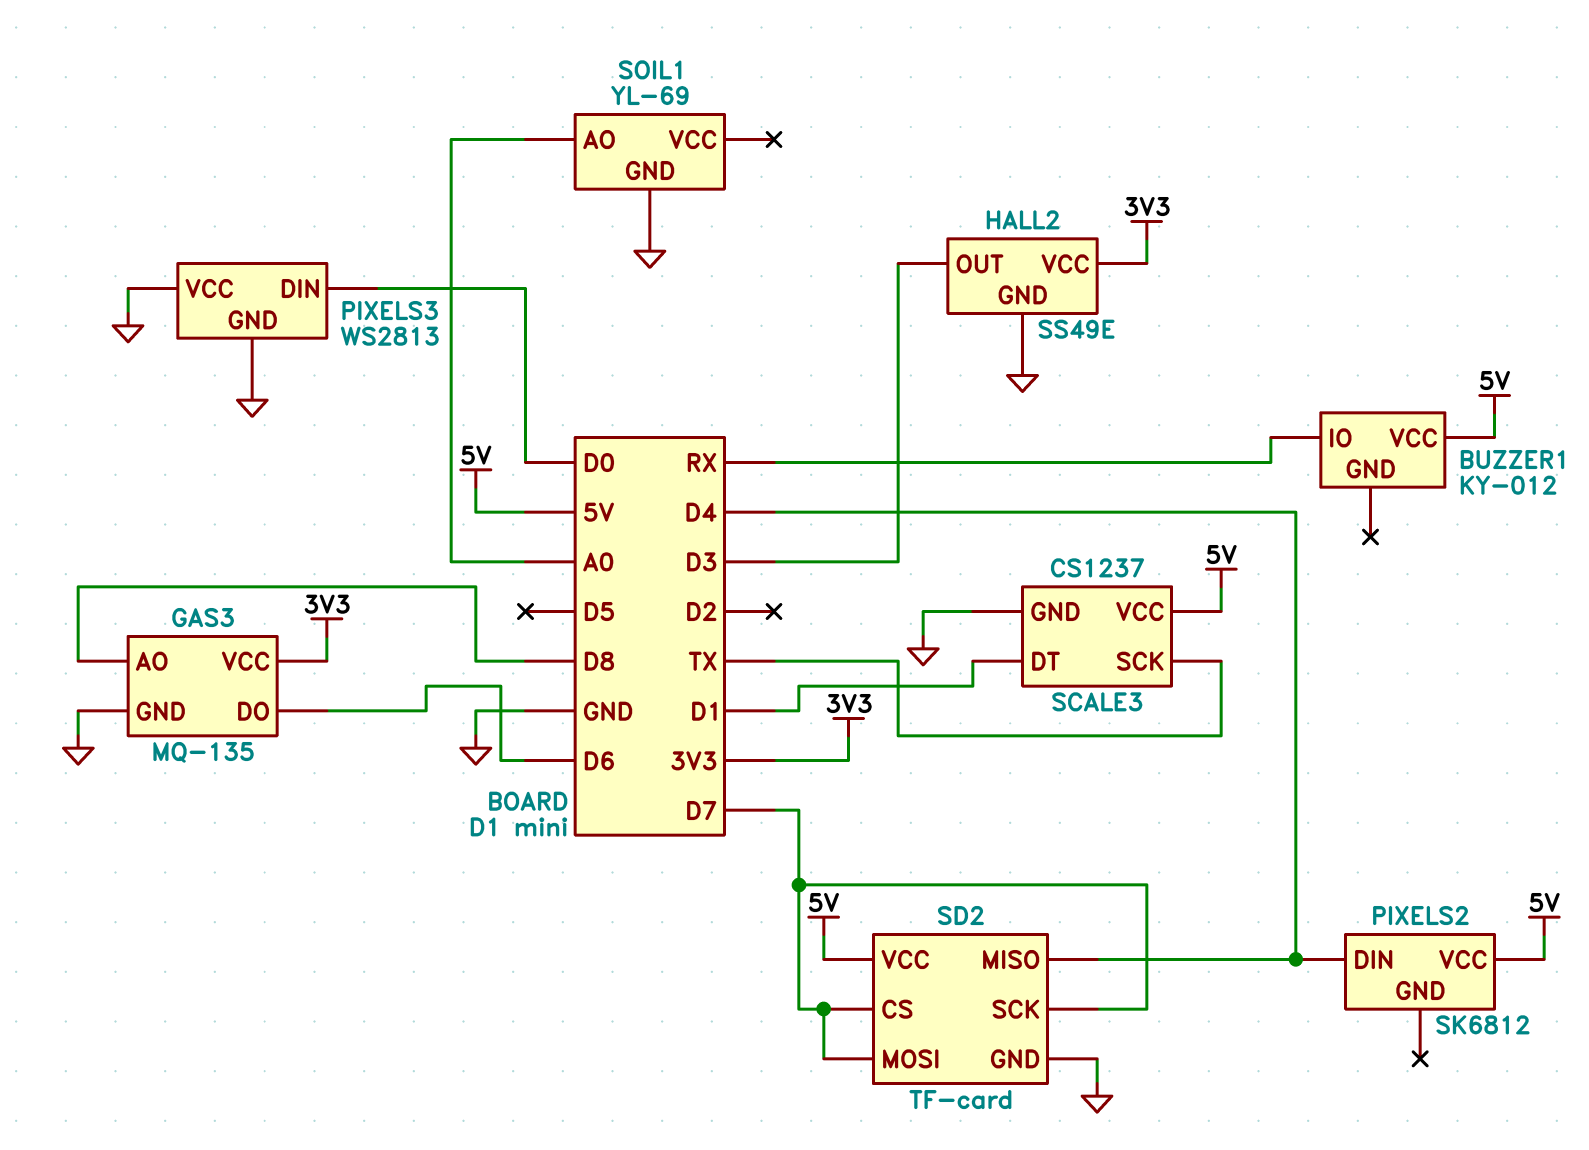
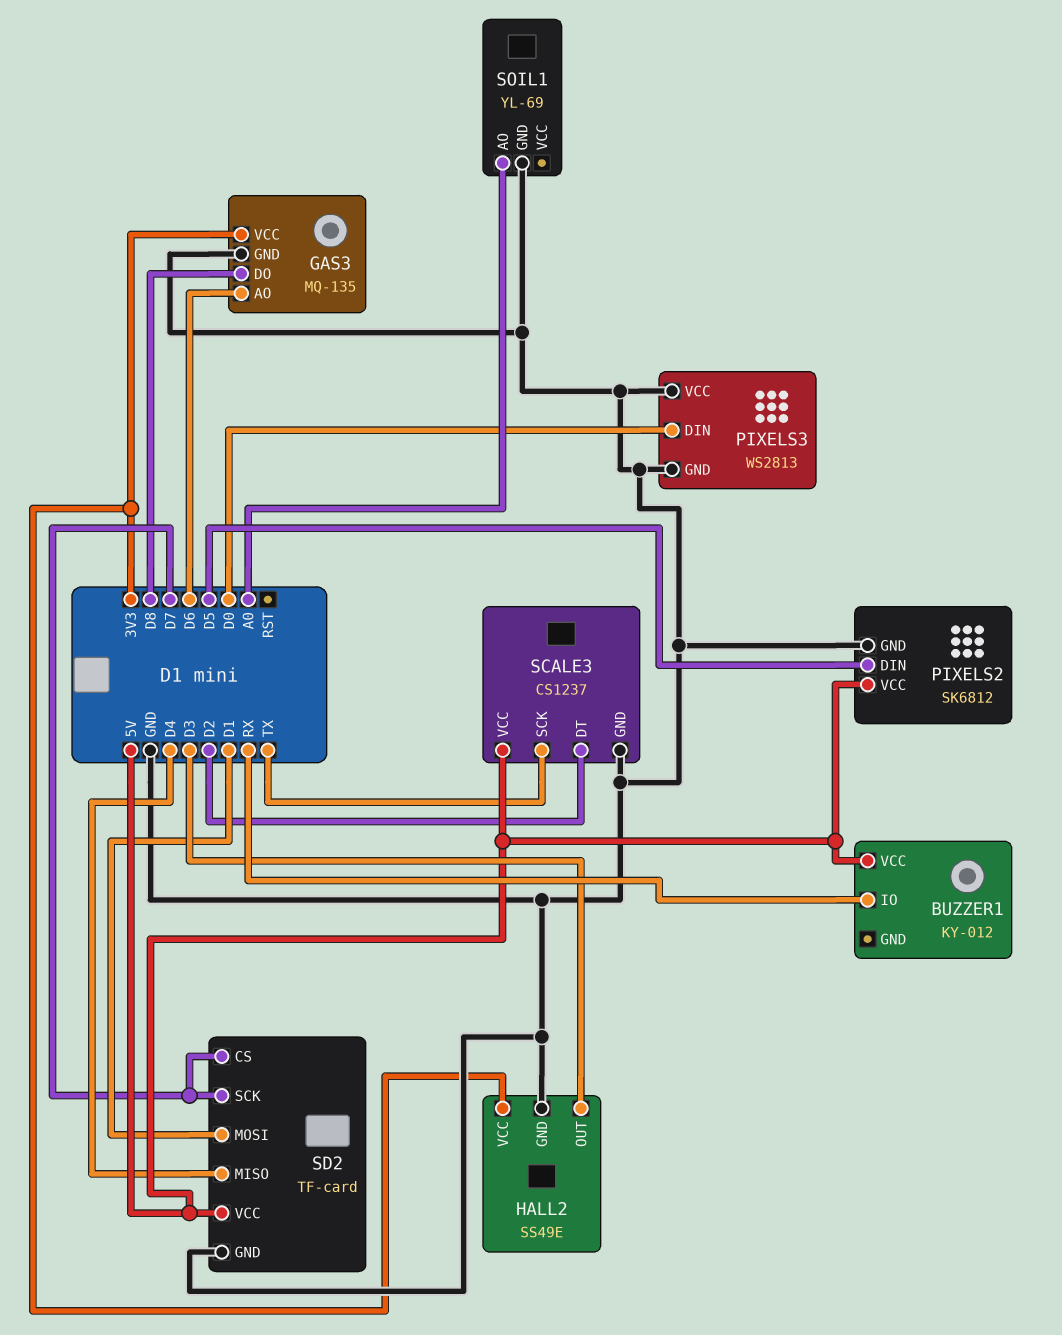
GAS3 pin AO: D8 -> D6
GAS3 pin DO: D6 -> D8
PIXELS2 pin DIN: D4 -> D5
PIXELS2 pin GND: none -> GND
SCALE3 pin DT: D1 -> D2
SD2 pin MOSI: D7 -> D1

